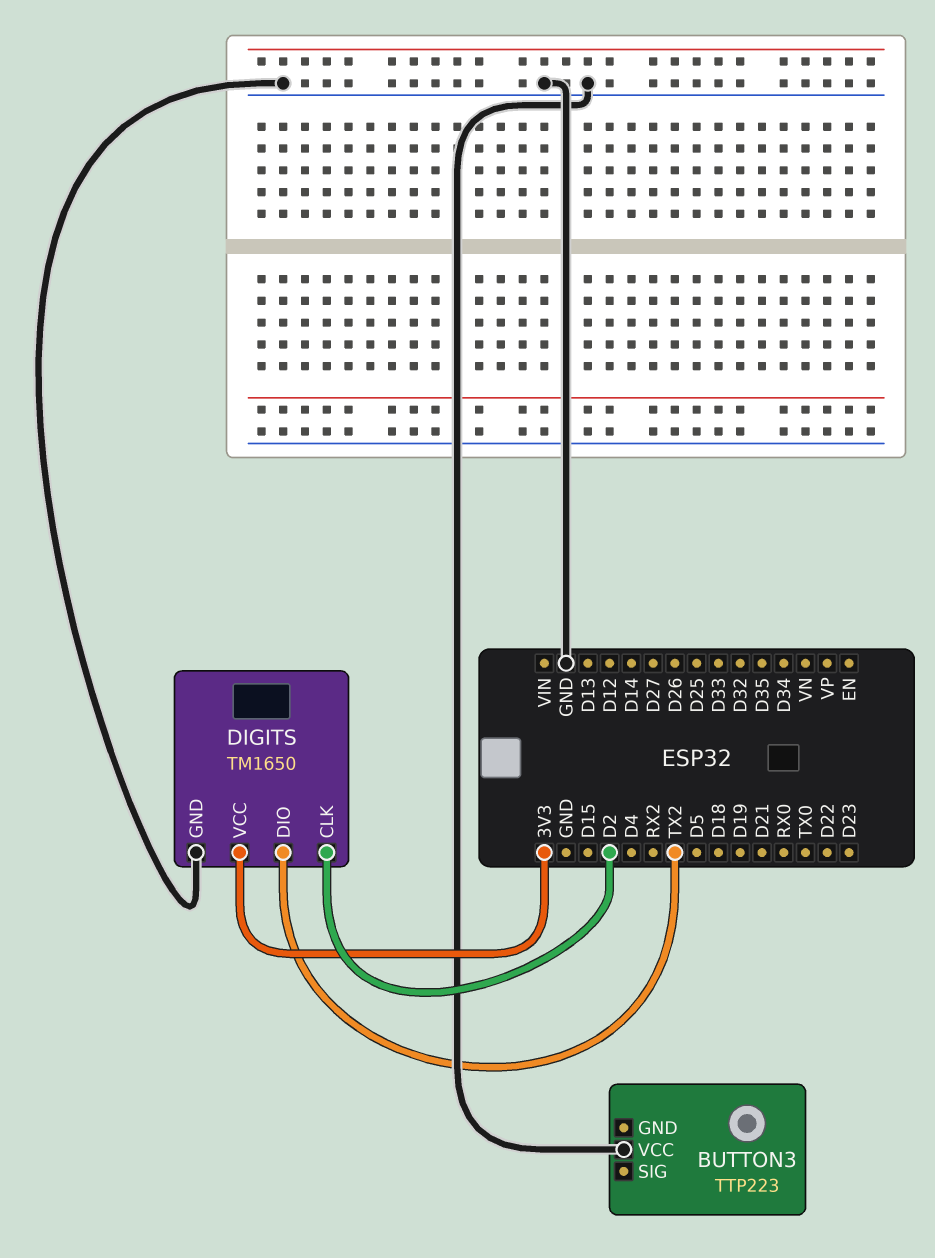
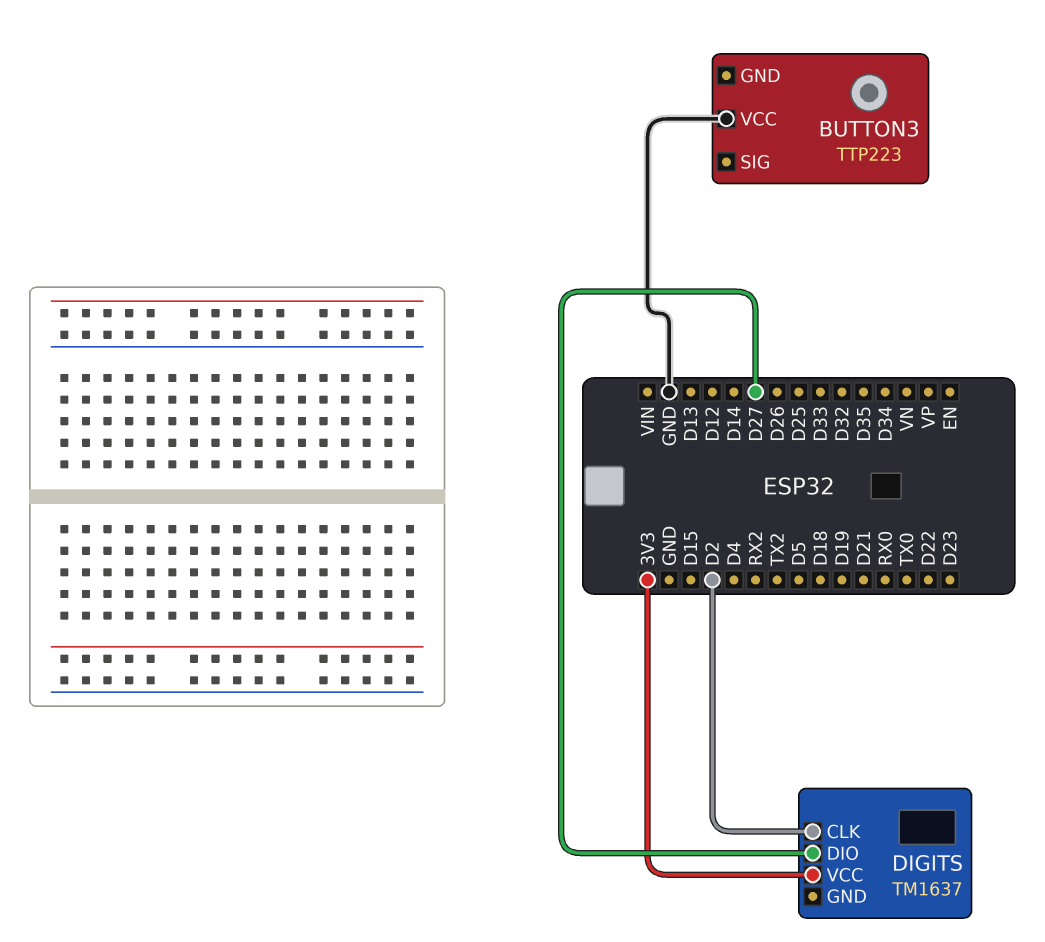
DIGITS: TM1650 -> TM1637
DIGITS pin DIO: TX2 -> D27
DIGITS pin GND: GND -> none

